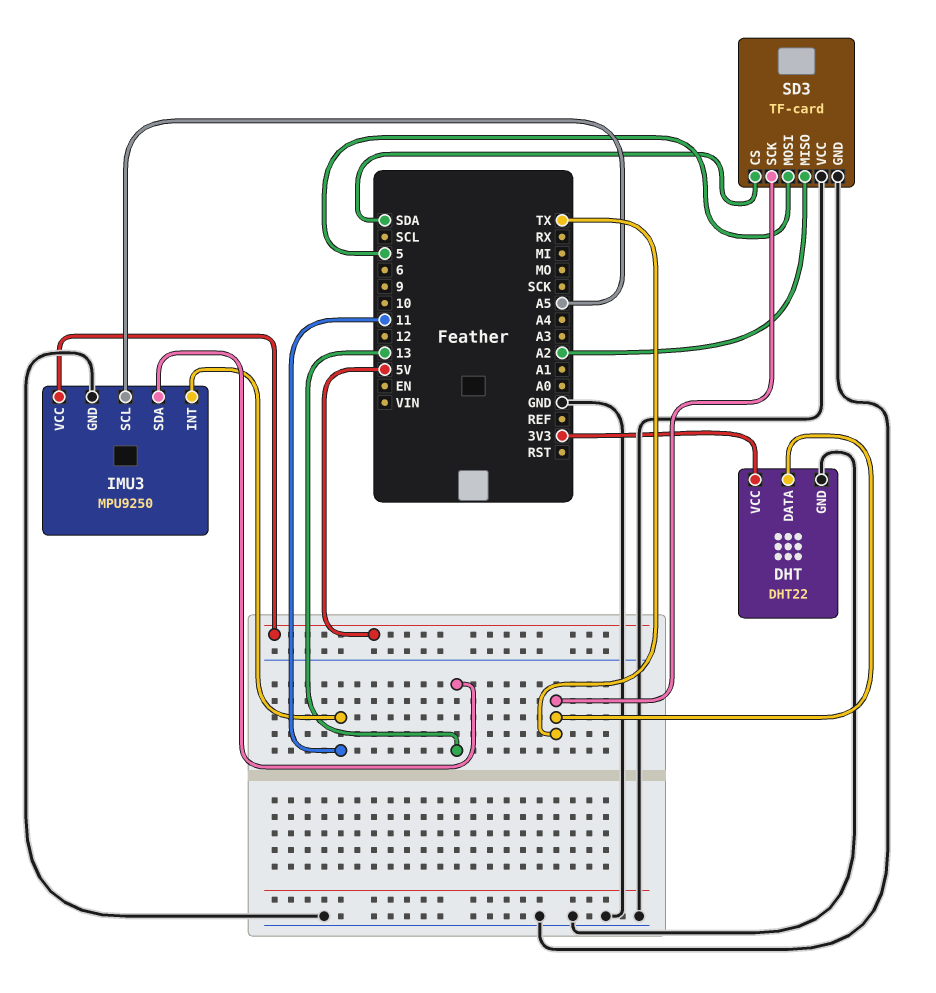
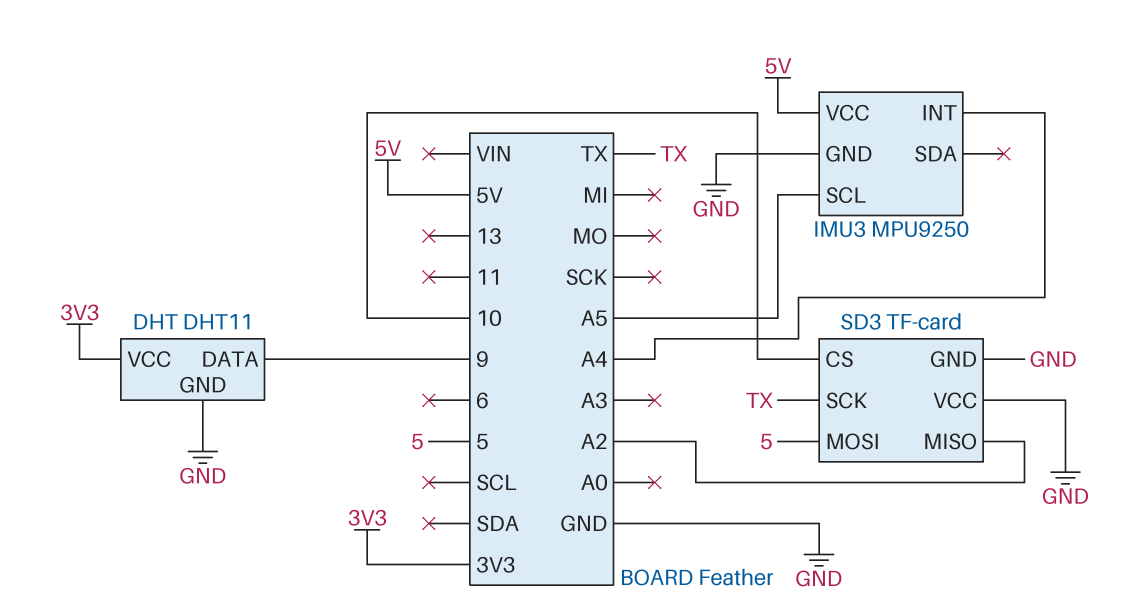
DHT: DHT22 -> DHT11
DHT pin DATA: TX -> 9
IMU3 pin INT: 11 -> A4
IMU3 pin SDA: 13 -> none
SD3 pin CS: SDA -> 10

